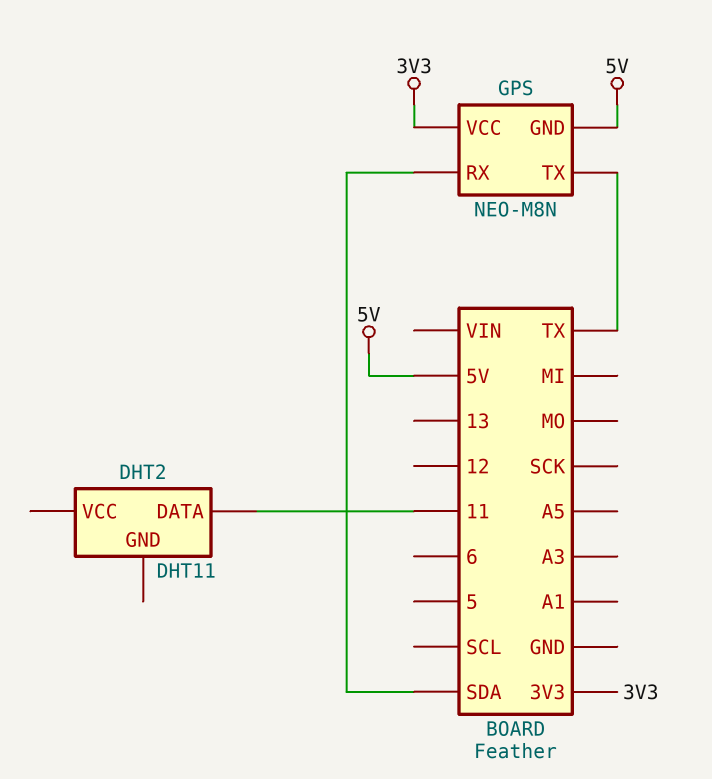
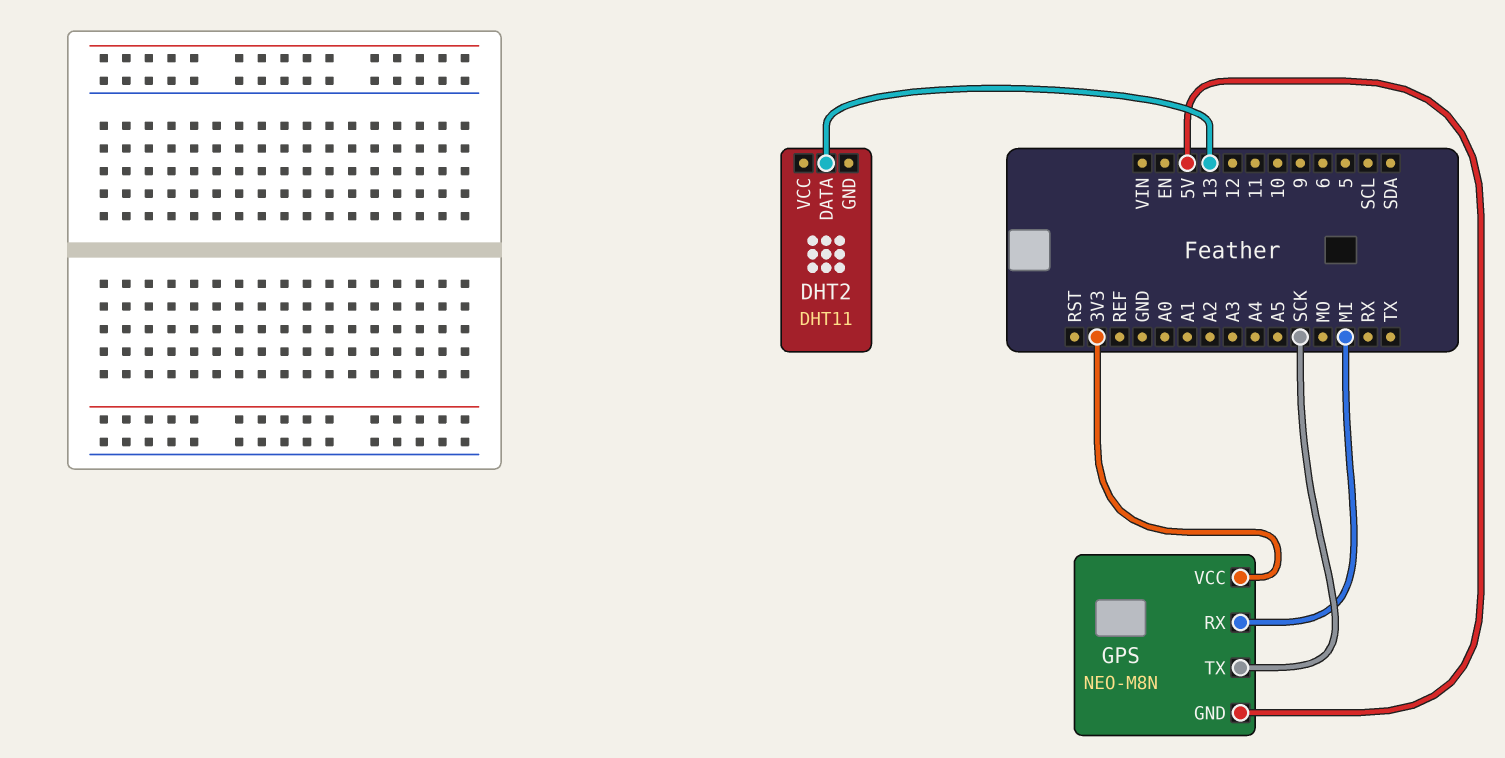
DHT2 pin DATA: 11 -> 13
GPS pin RX: SDA -> MI
GPS pin TX: TX -> SCK

